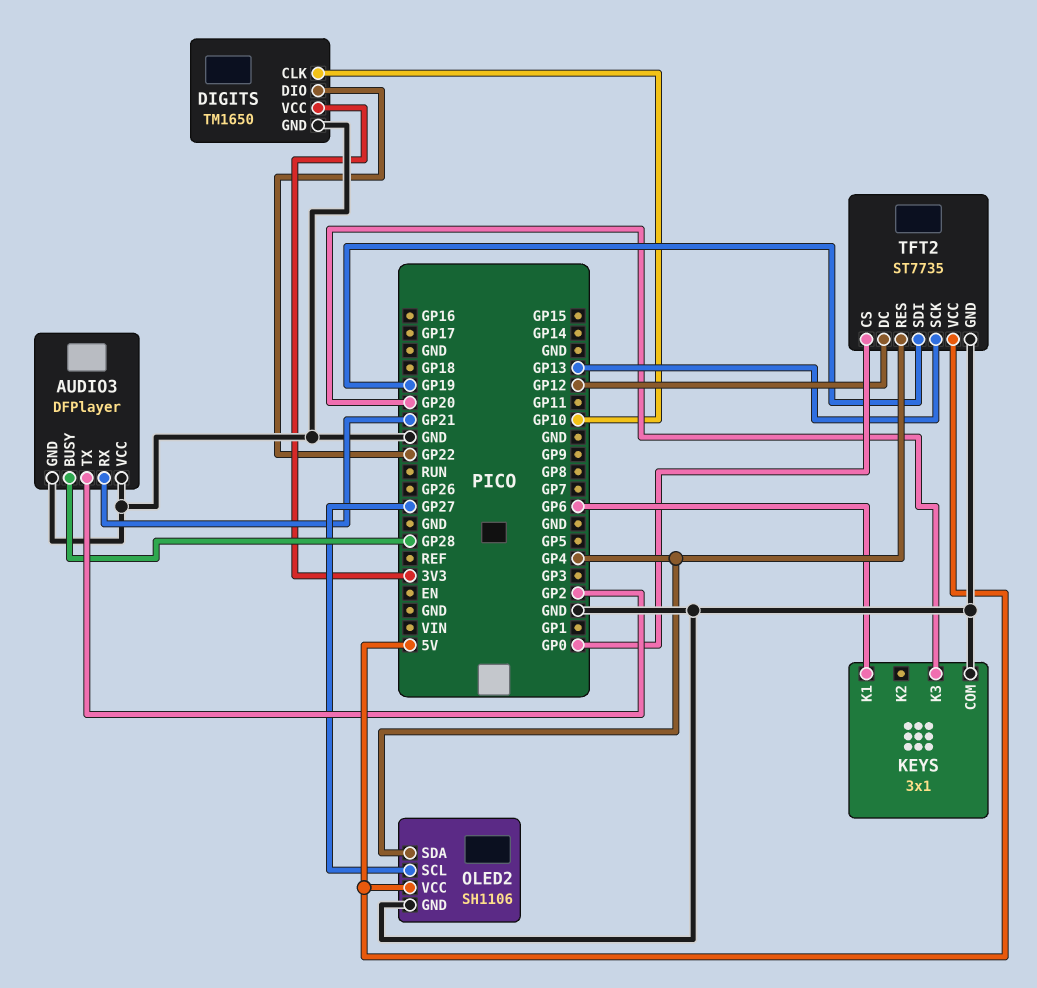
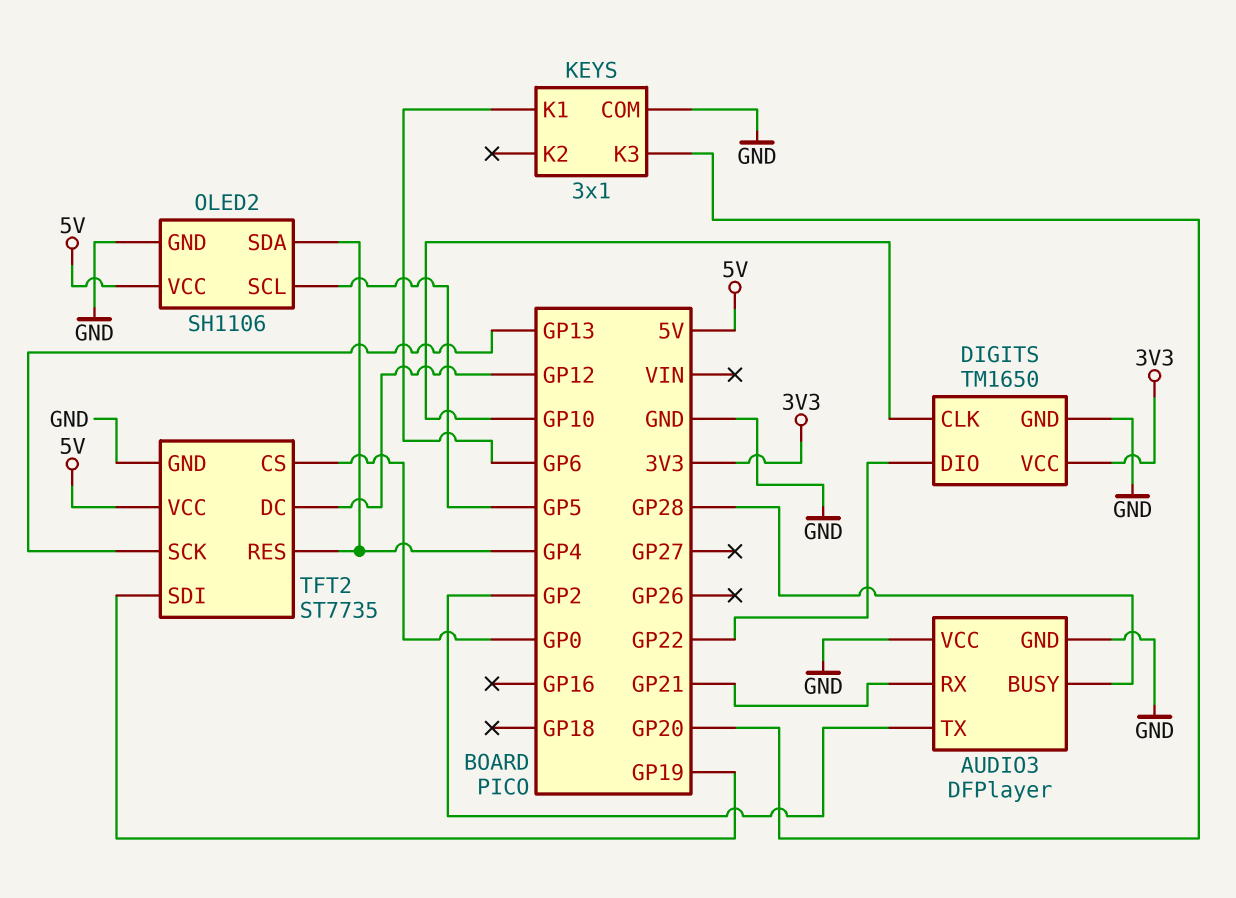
OLED2 pin SCL: GP27 -> GP5

